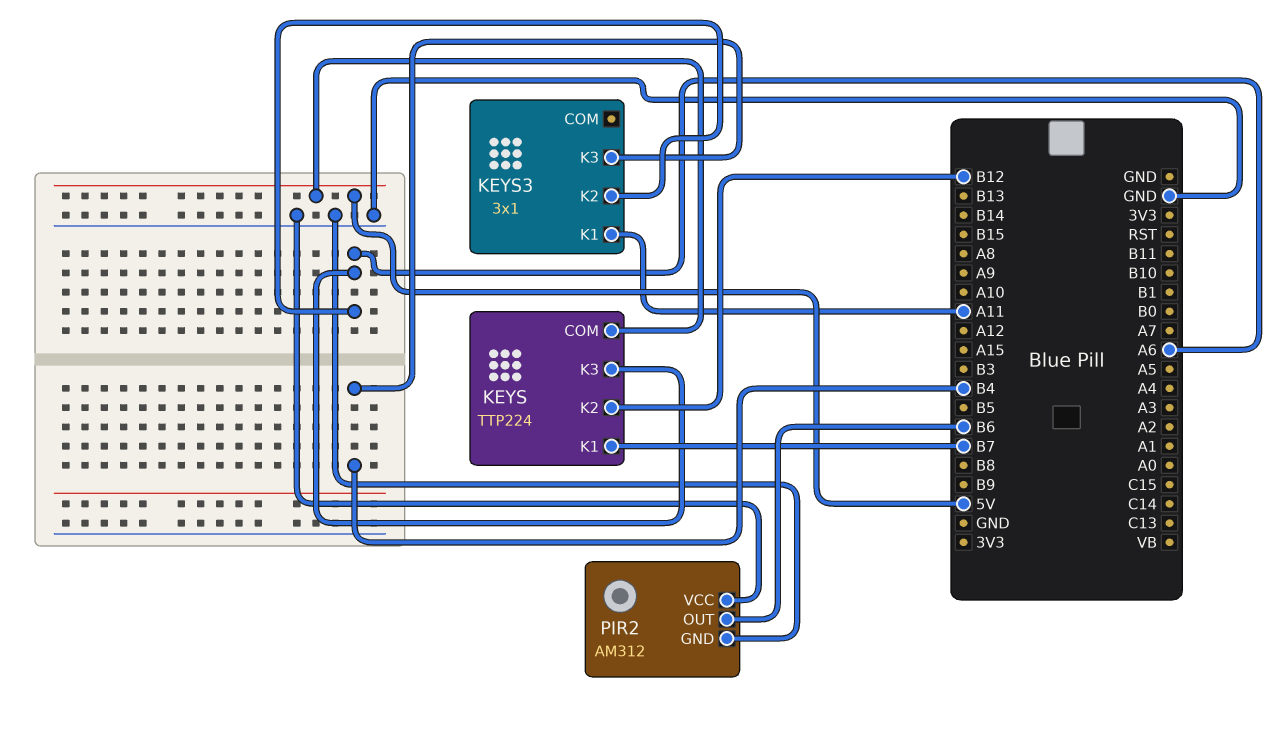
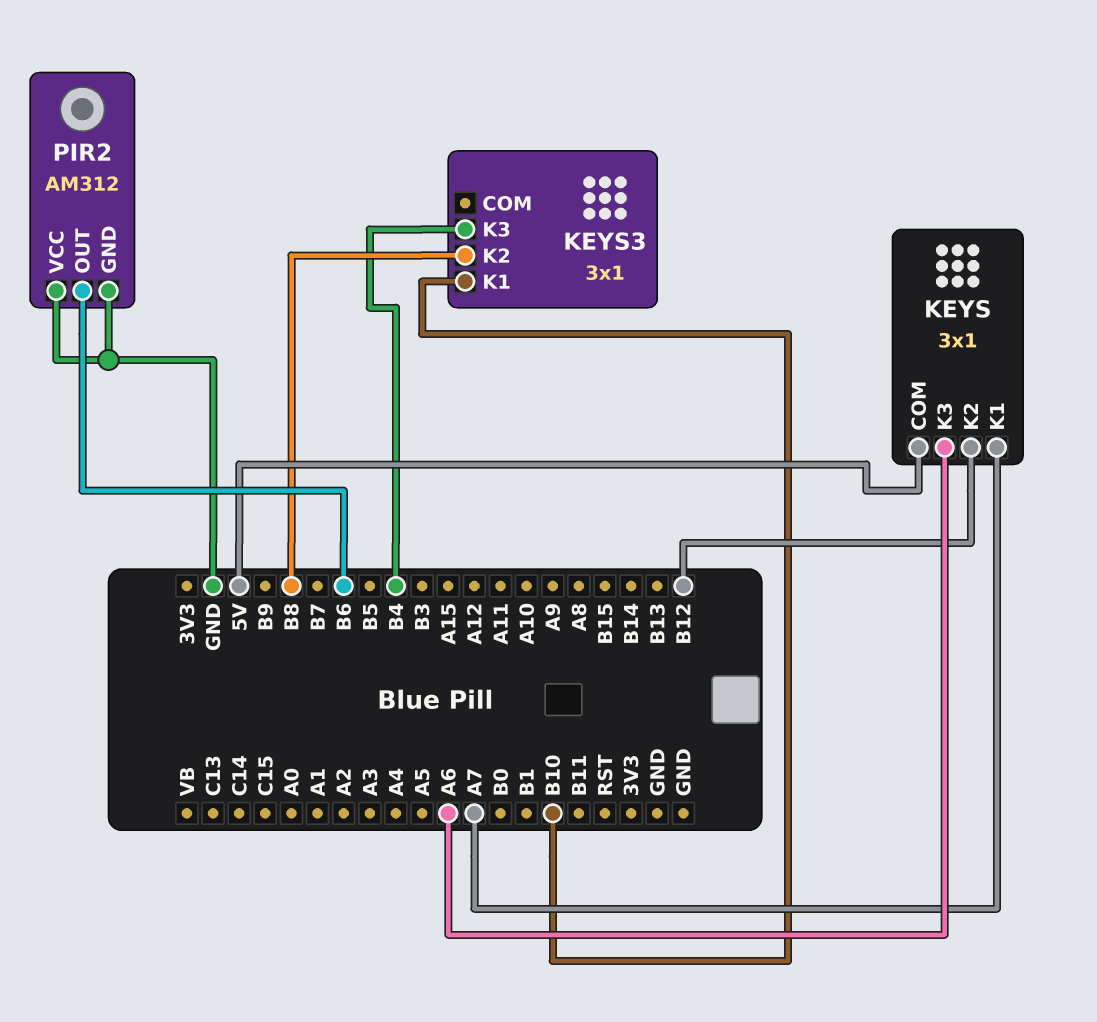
KEYS: TTP224 -> 3x1
KEYS pin K1: B7 -> A7
KEYS3 pin K1: A11 -> B10
KEYS3 pin K2: A6 -> B8

